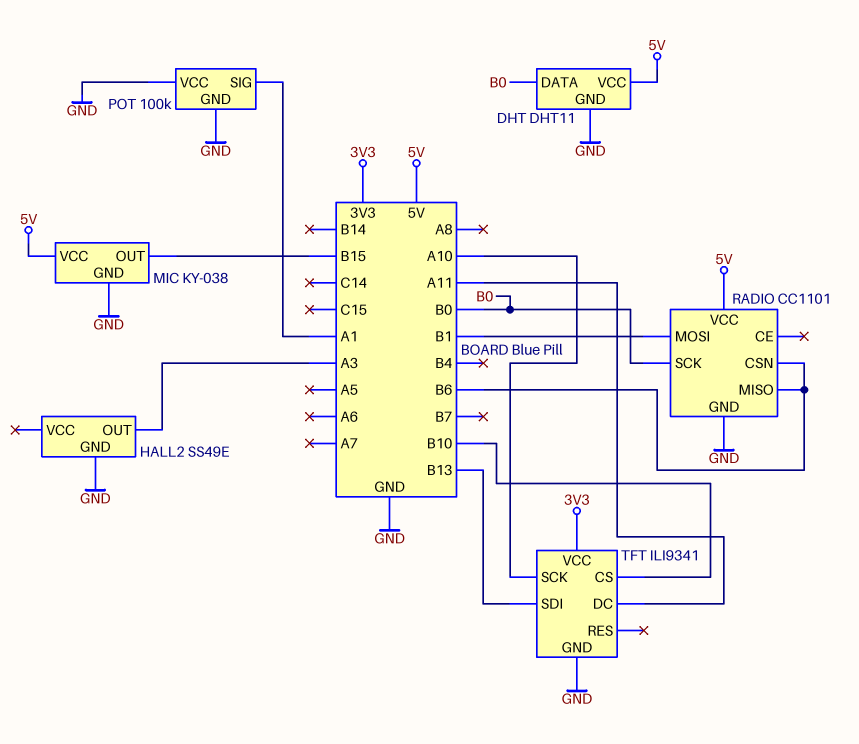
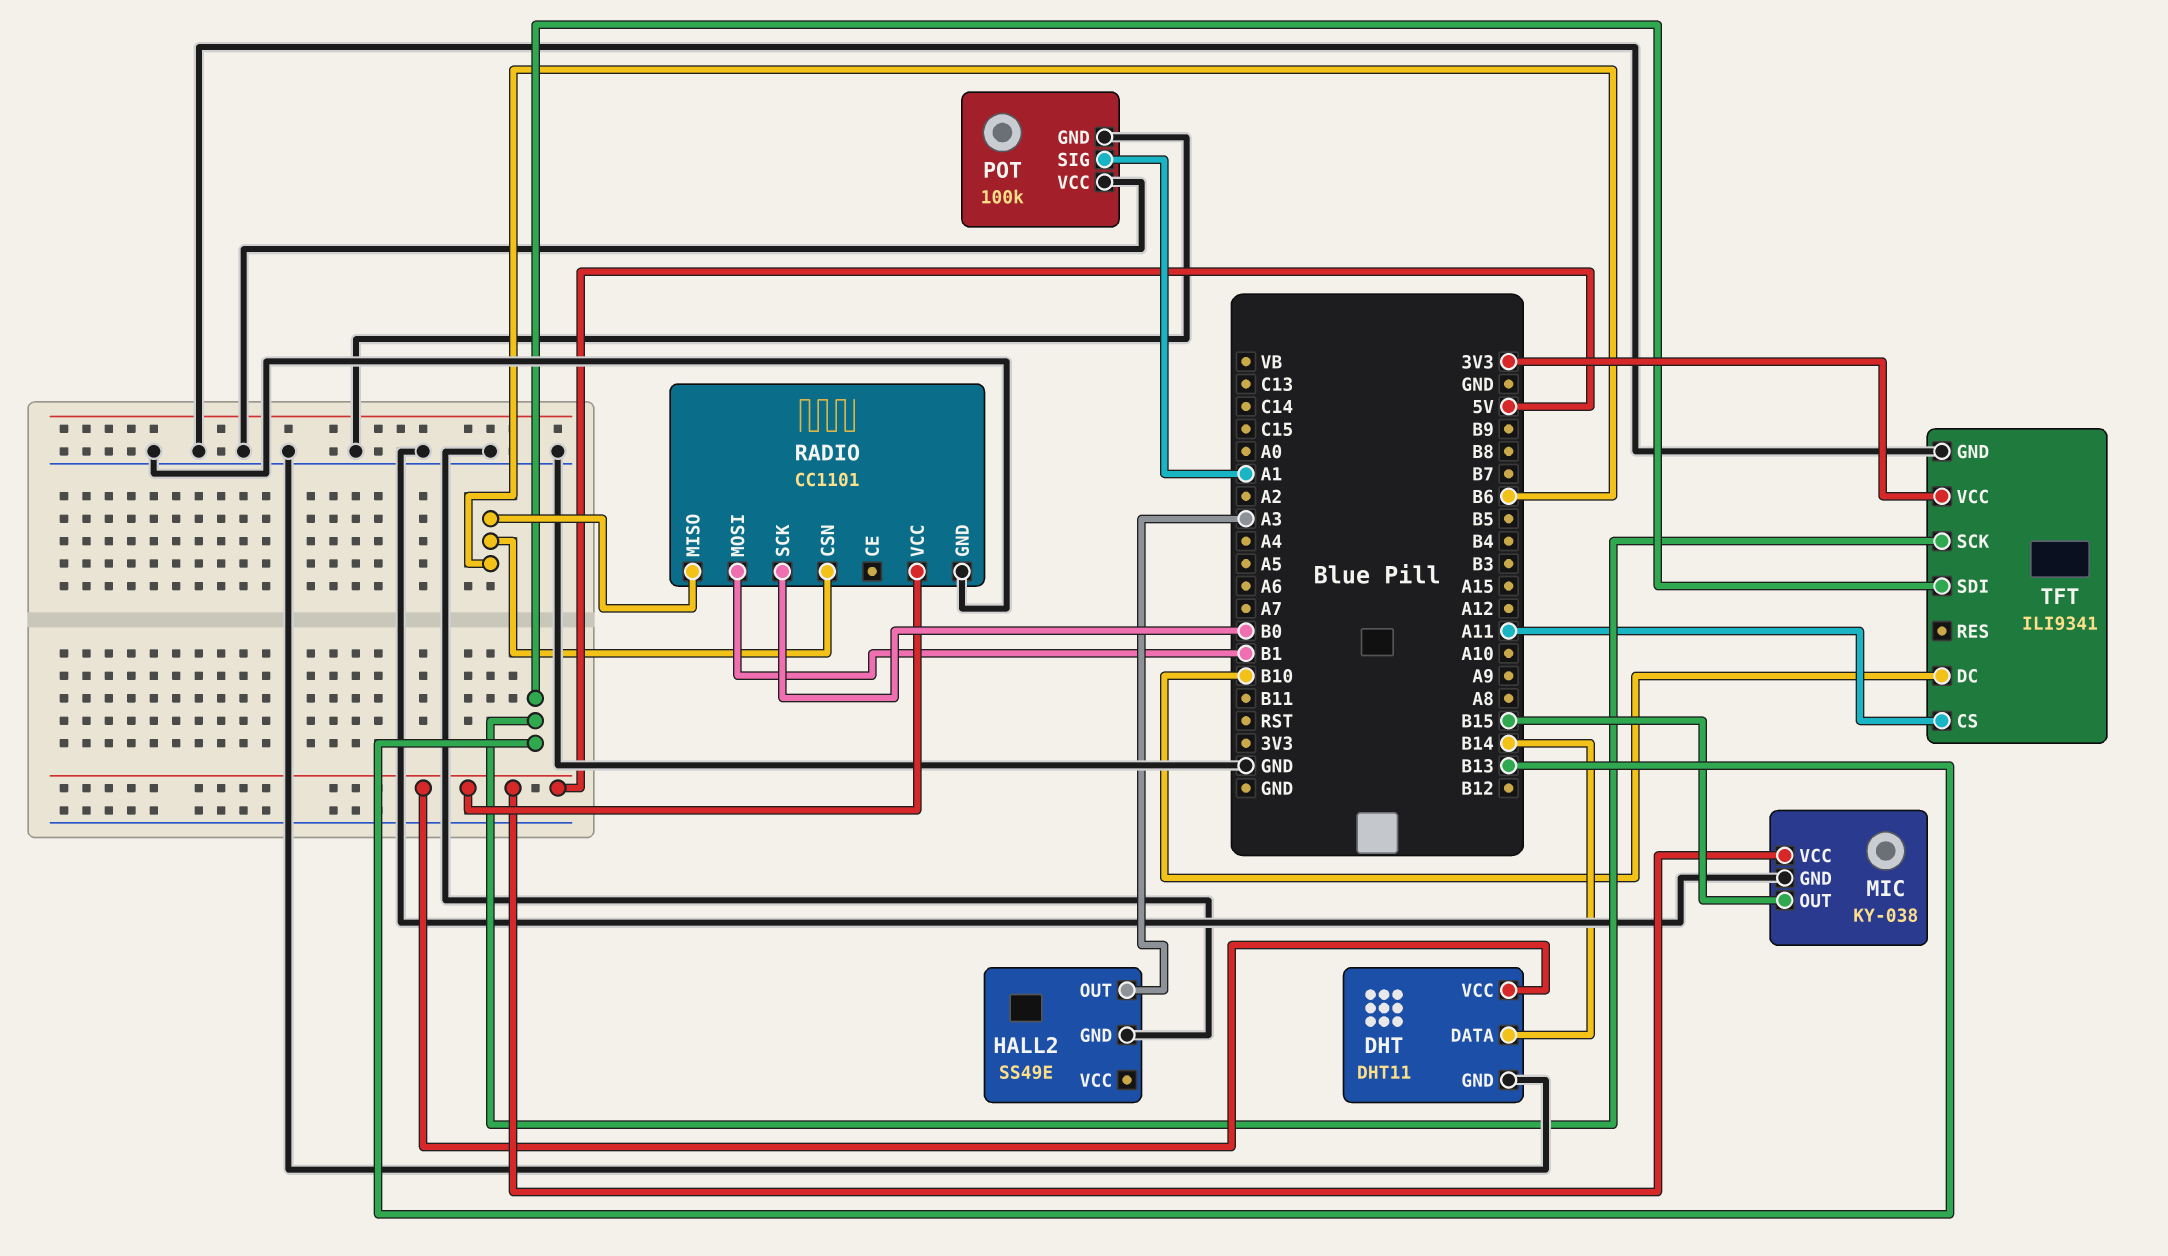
DHT pin DATA: B0 -> B14
TFT pin CS: B10 -> A11
TFT pin DC: A11 -> B10
TFT pin SCK: A10 -> B13

